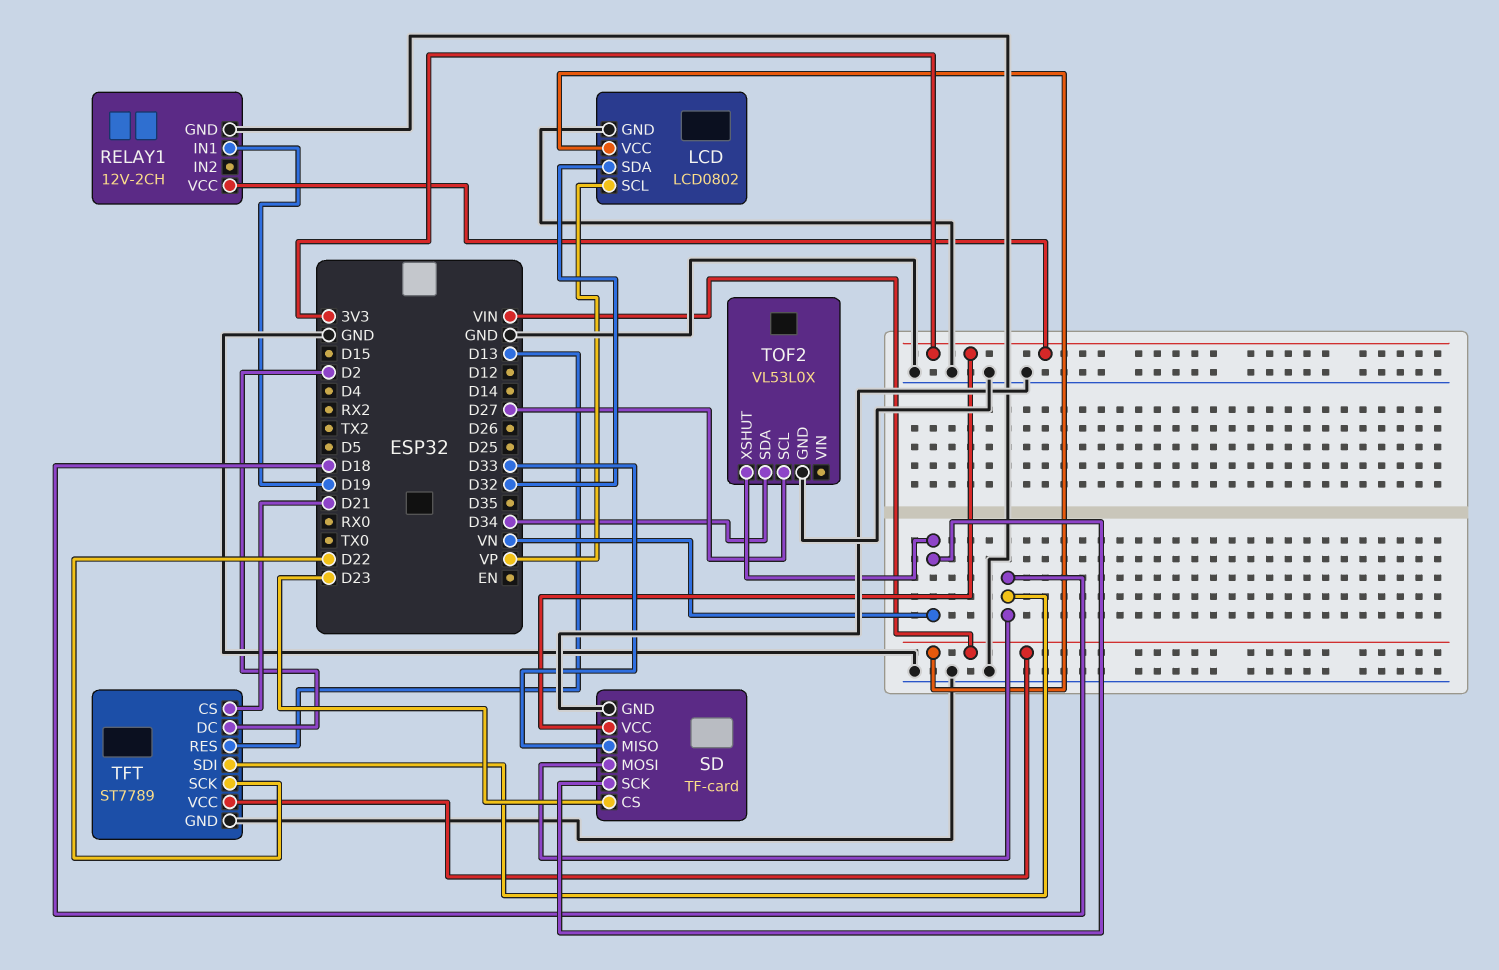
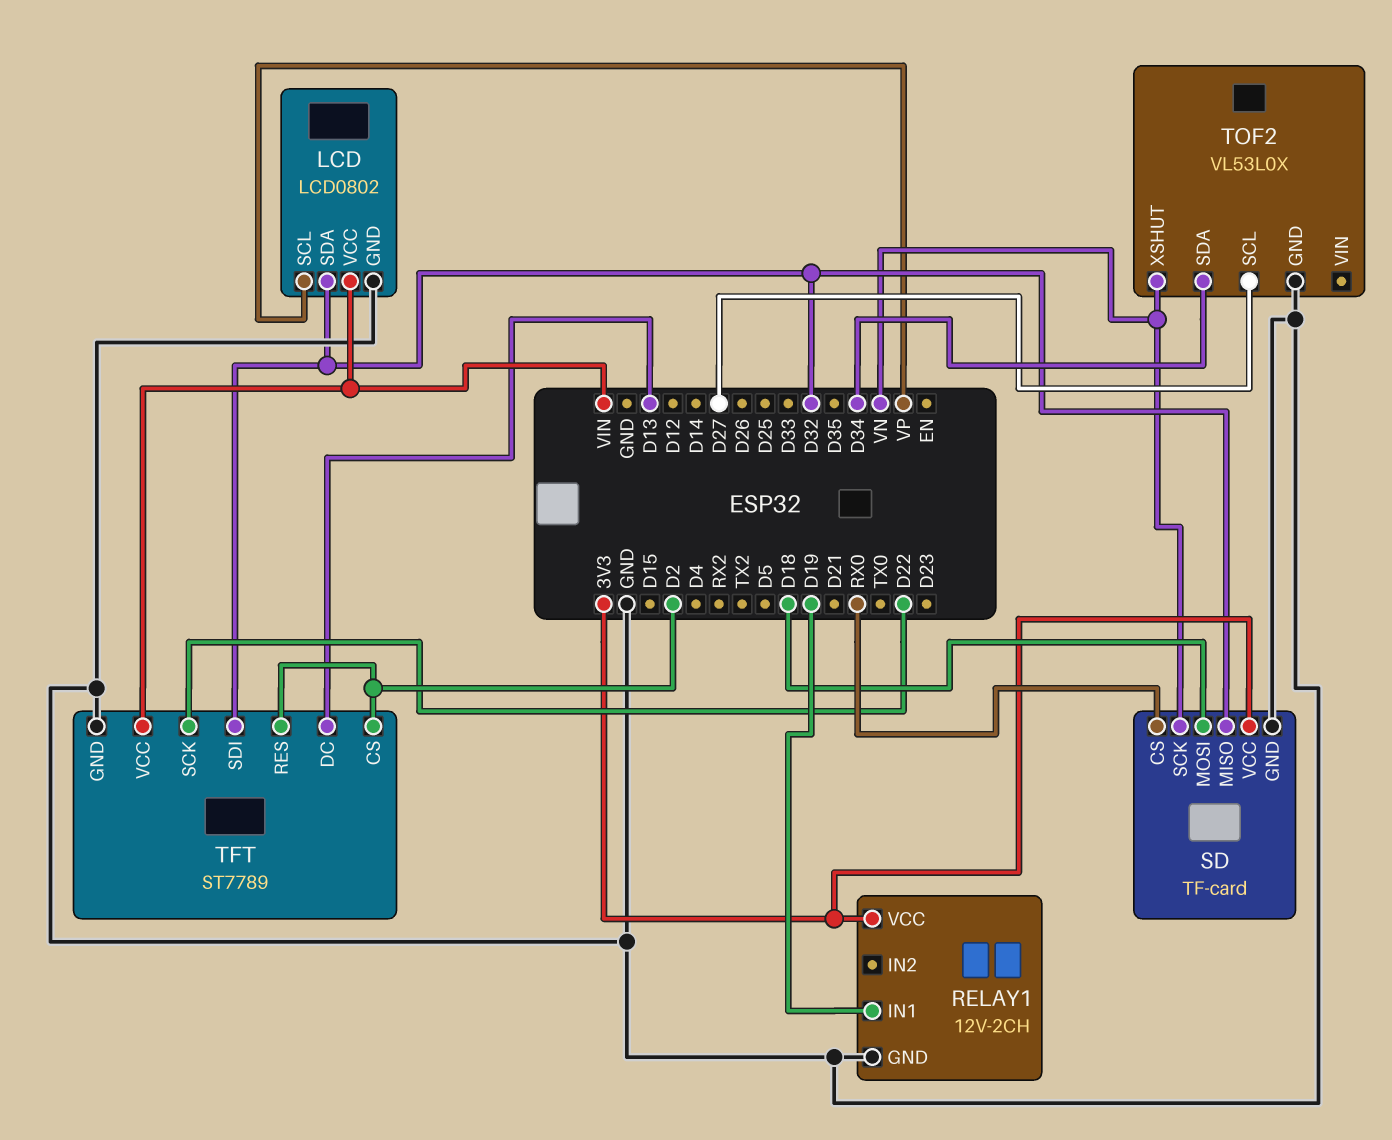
SD pin CS: D23 -> RX0
SD pin MISO: D33 -> D32
TFT pin CS: D21 -> D2
TFT pin DC: D2 -> D13
TFT pin RES: D13 -> D2
TFT pin SDI: D18 -> D32

